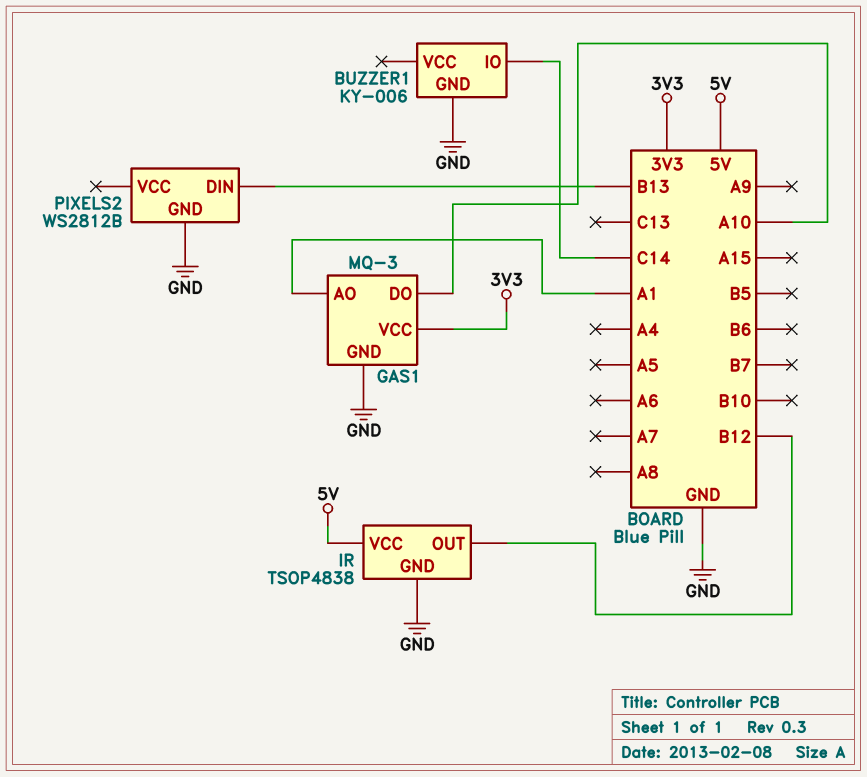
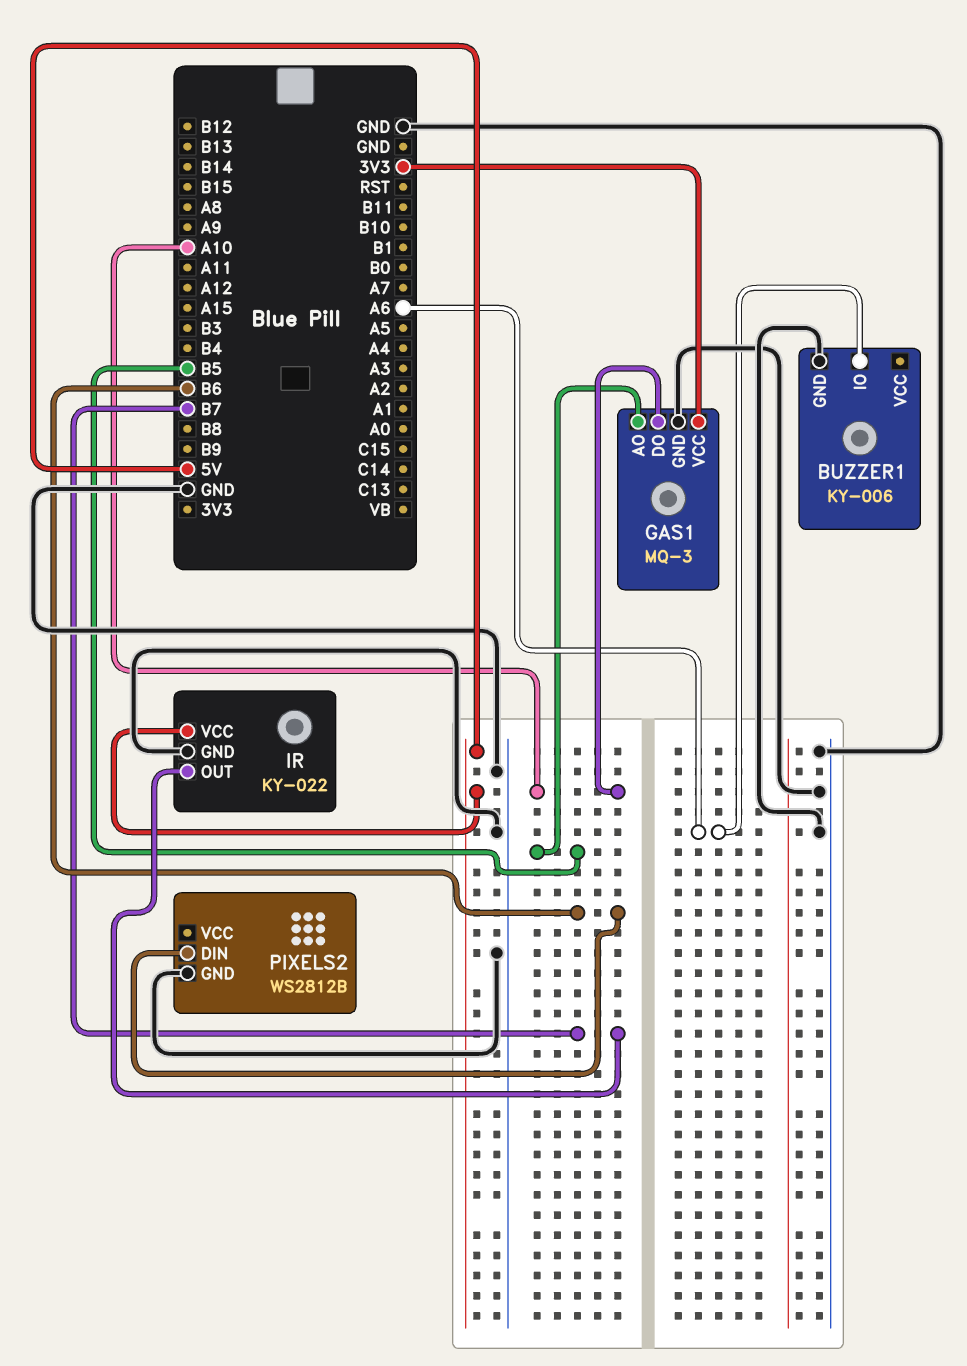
BUZZER1 pin IO: C14 -> A6
GAS1 pin AO: A1 -> B5
IR: TSOP4838 -> KY-022
IR pin OUT: B12 -> B7
PIXELS2 pin DIN: B13 -> B6

